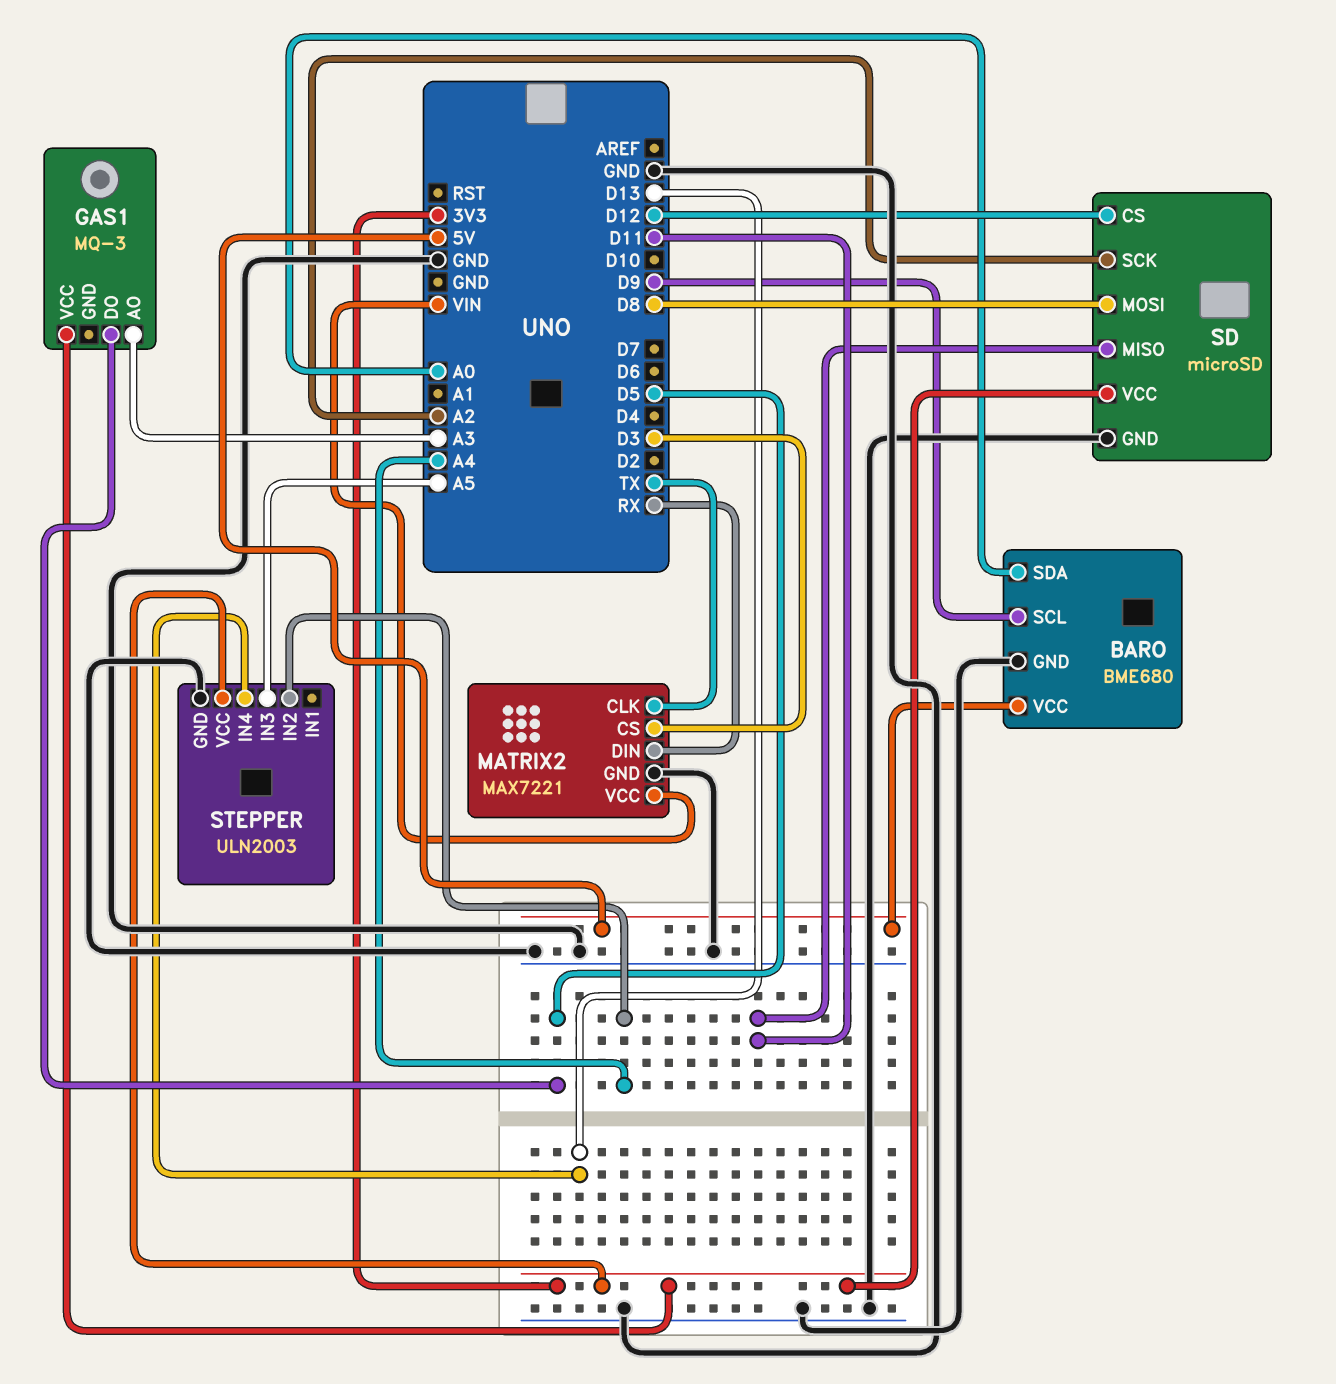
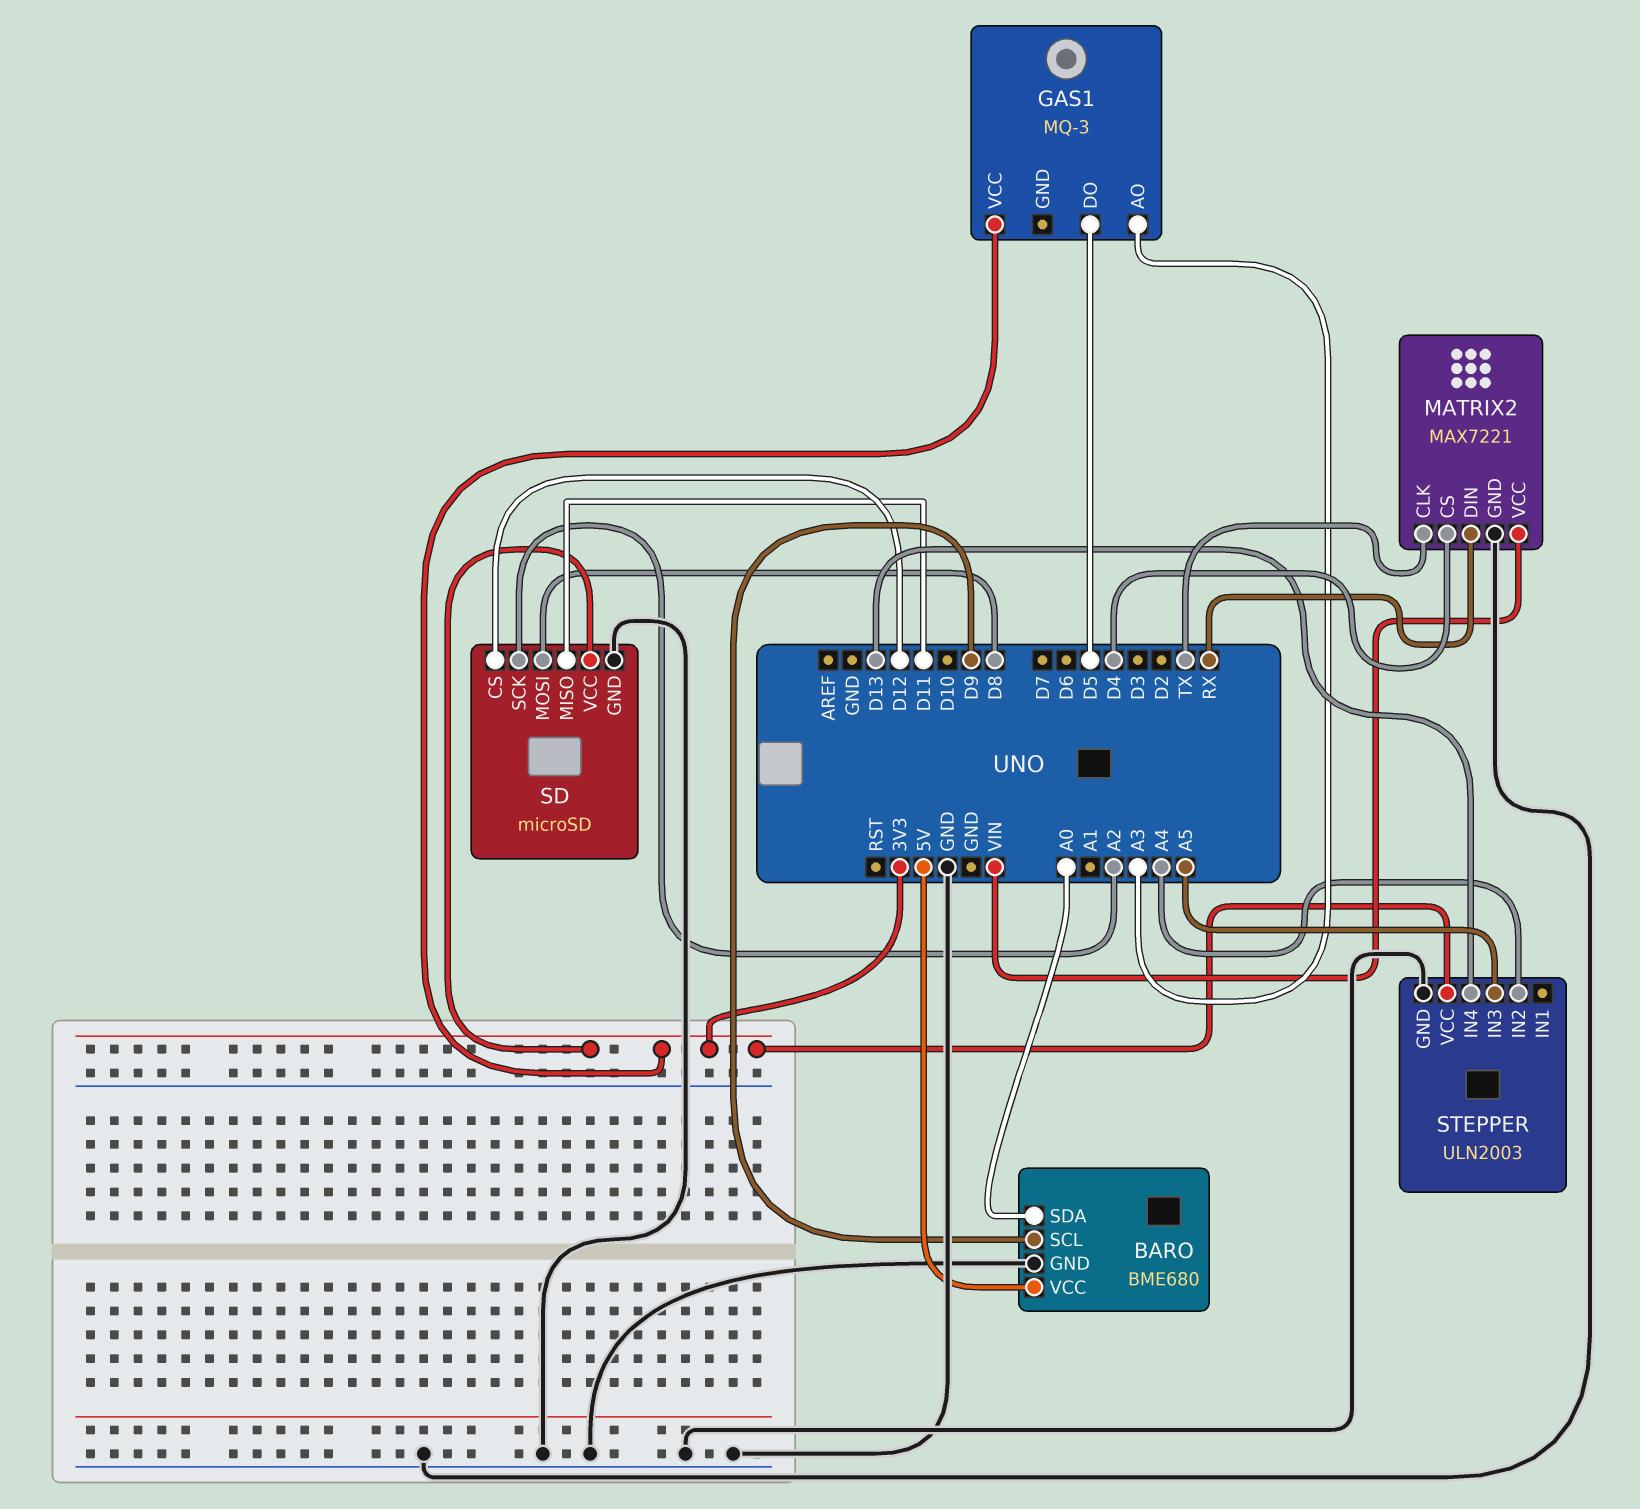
MATRIX2 pin CS: D3 -> D4

